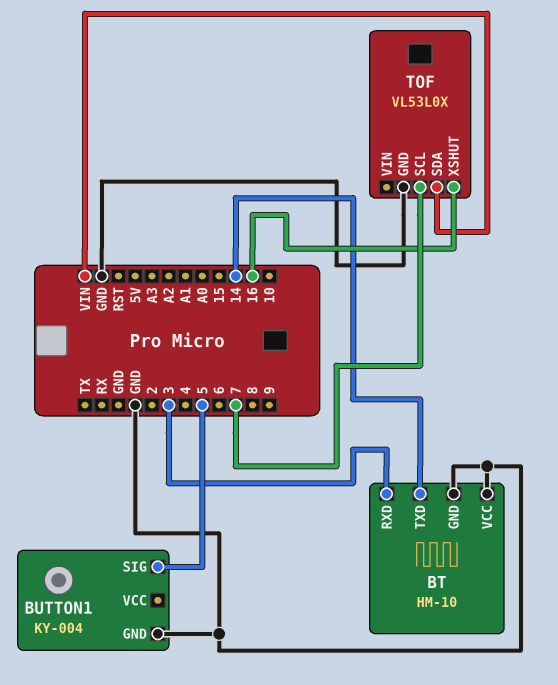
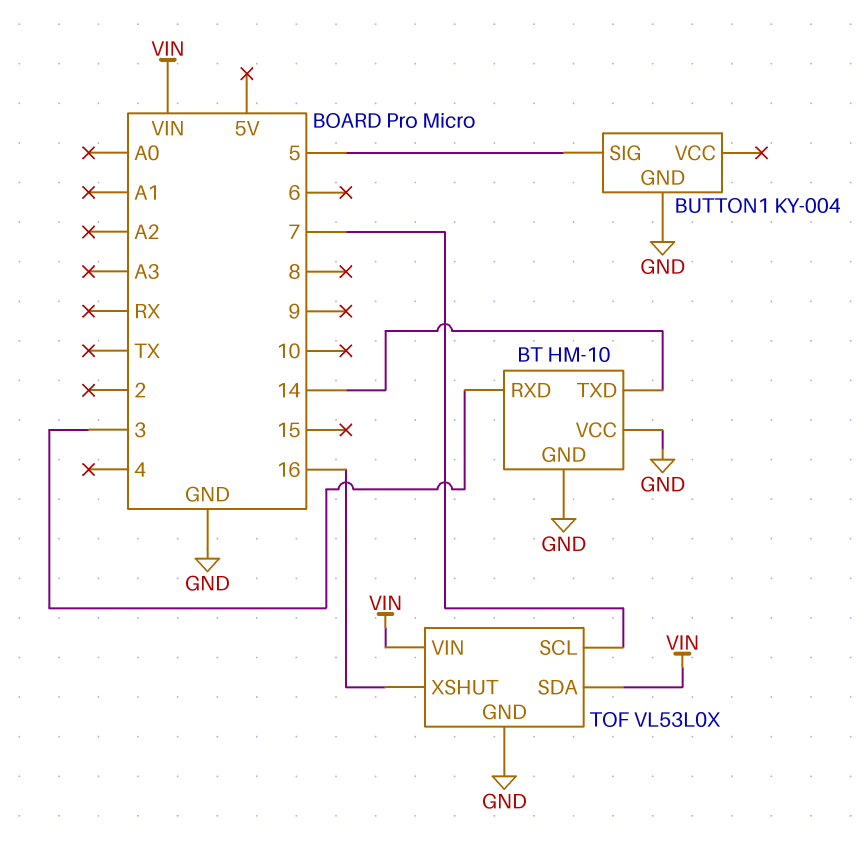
TOF pin VIN: none -> VIN

